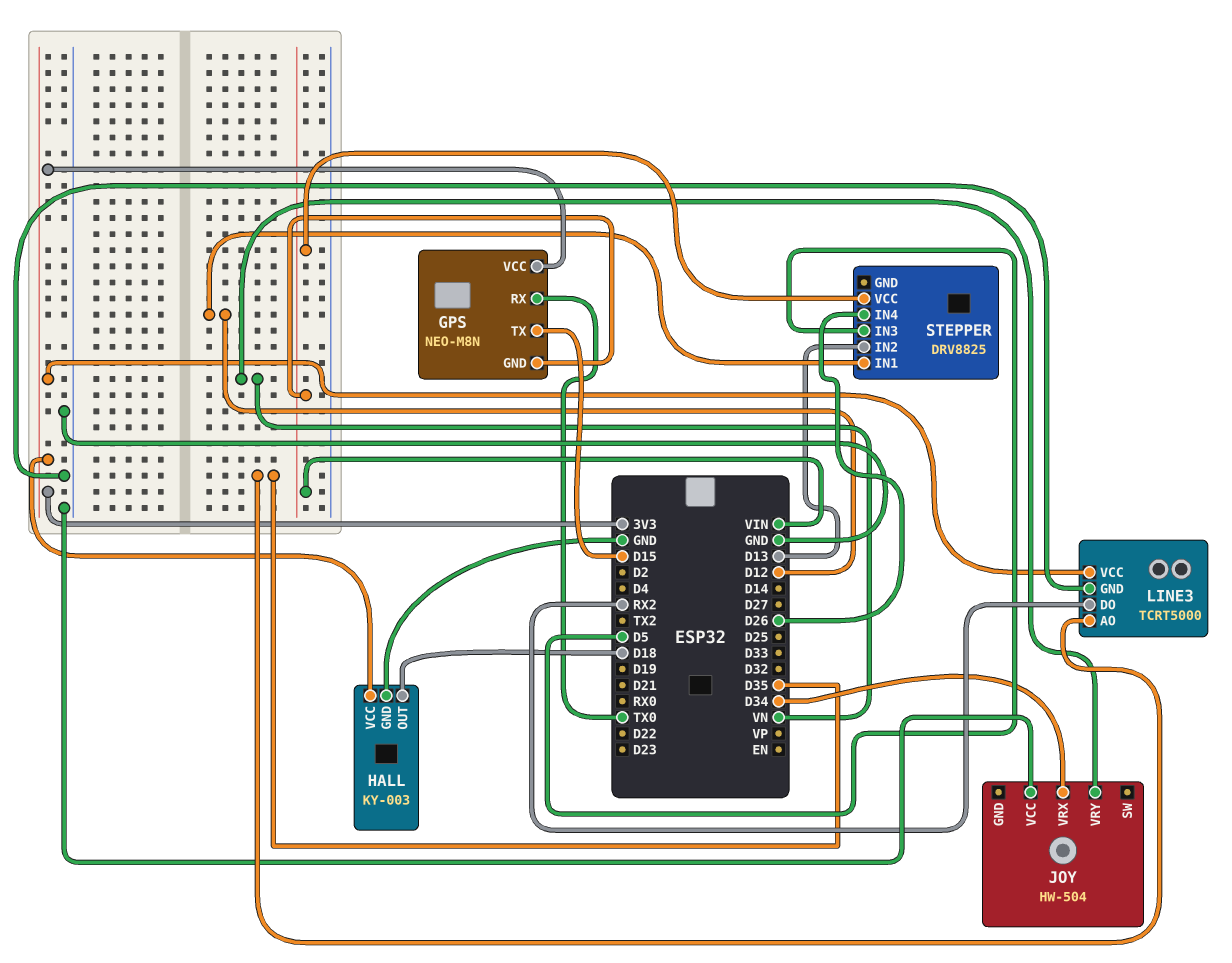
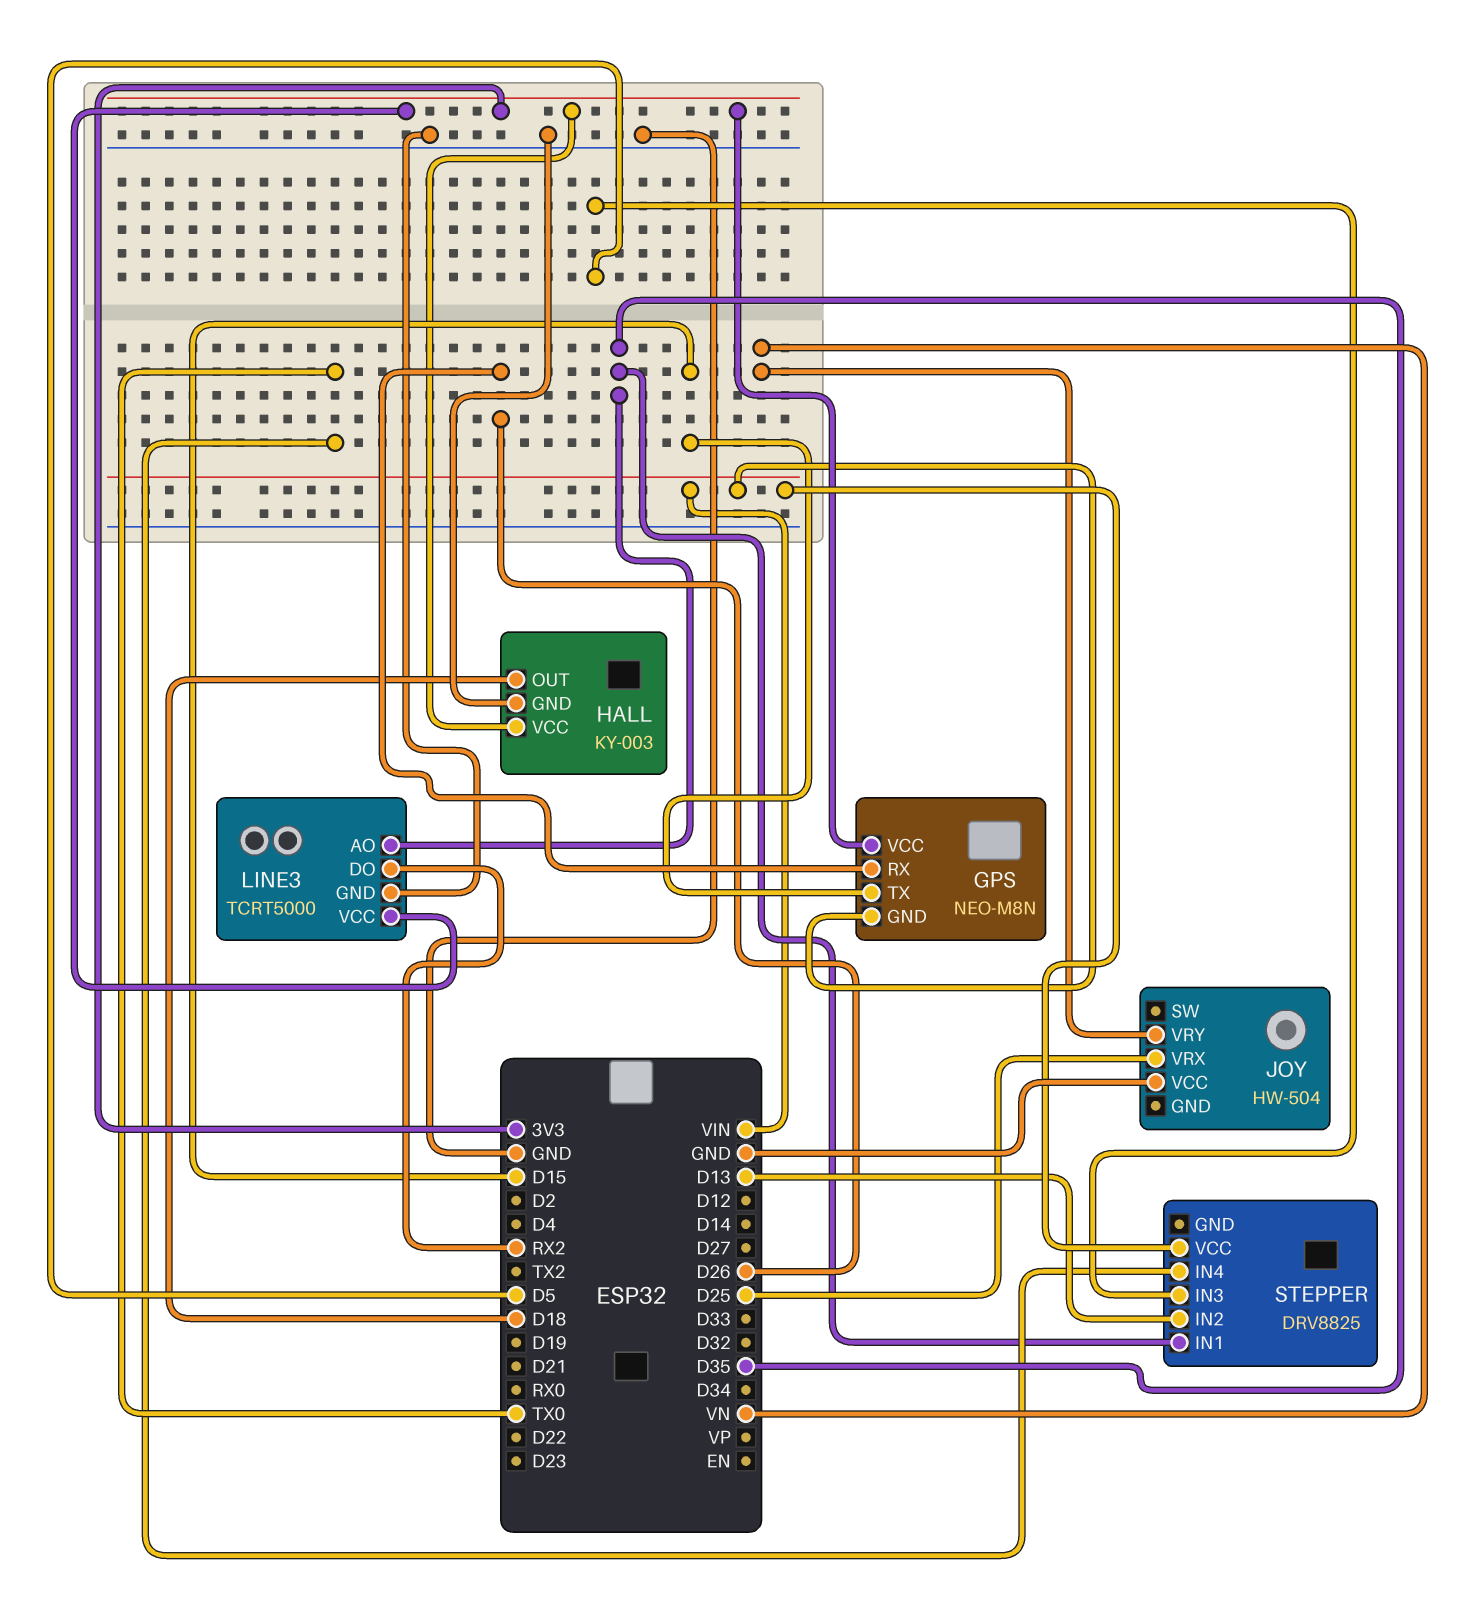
GPS pin RX: TX0 -> D26
JOY pin VRX: D34 -> D25
STEPPER pin IN1: D12 -> D35
STEPPER pin IN4: D26 -> TX0

